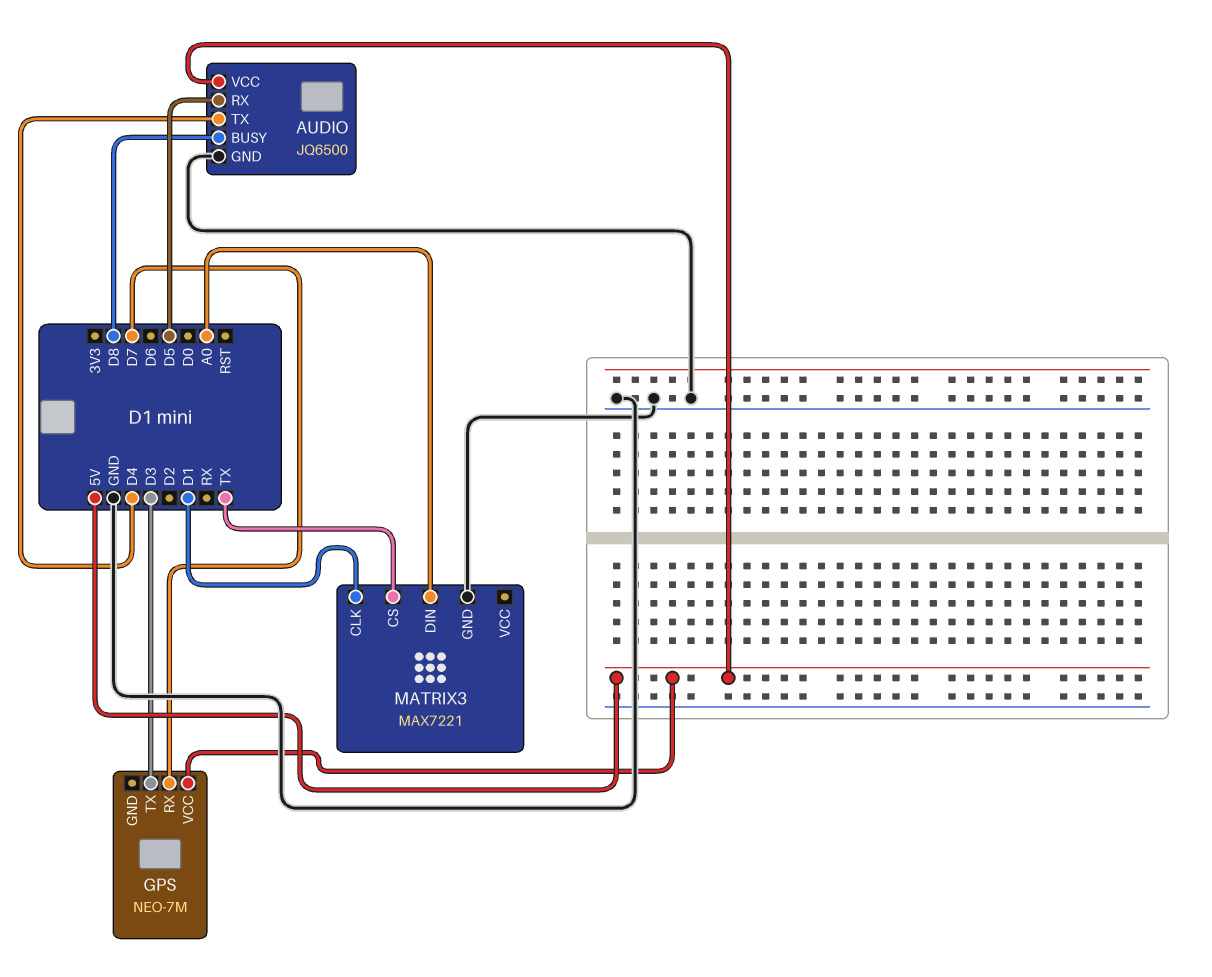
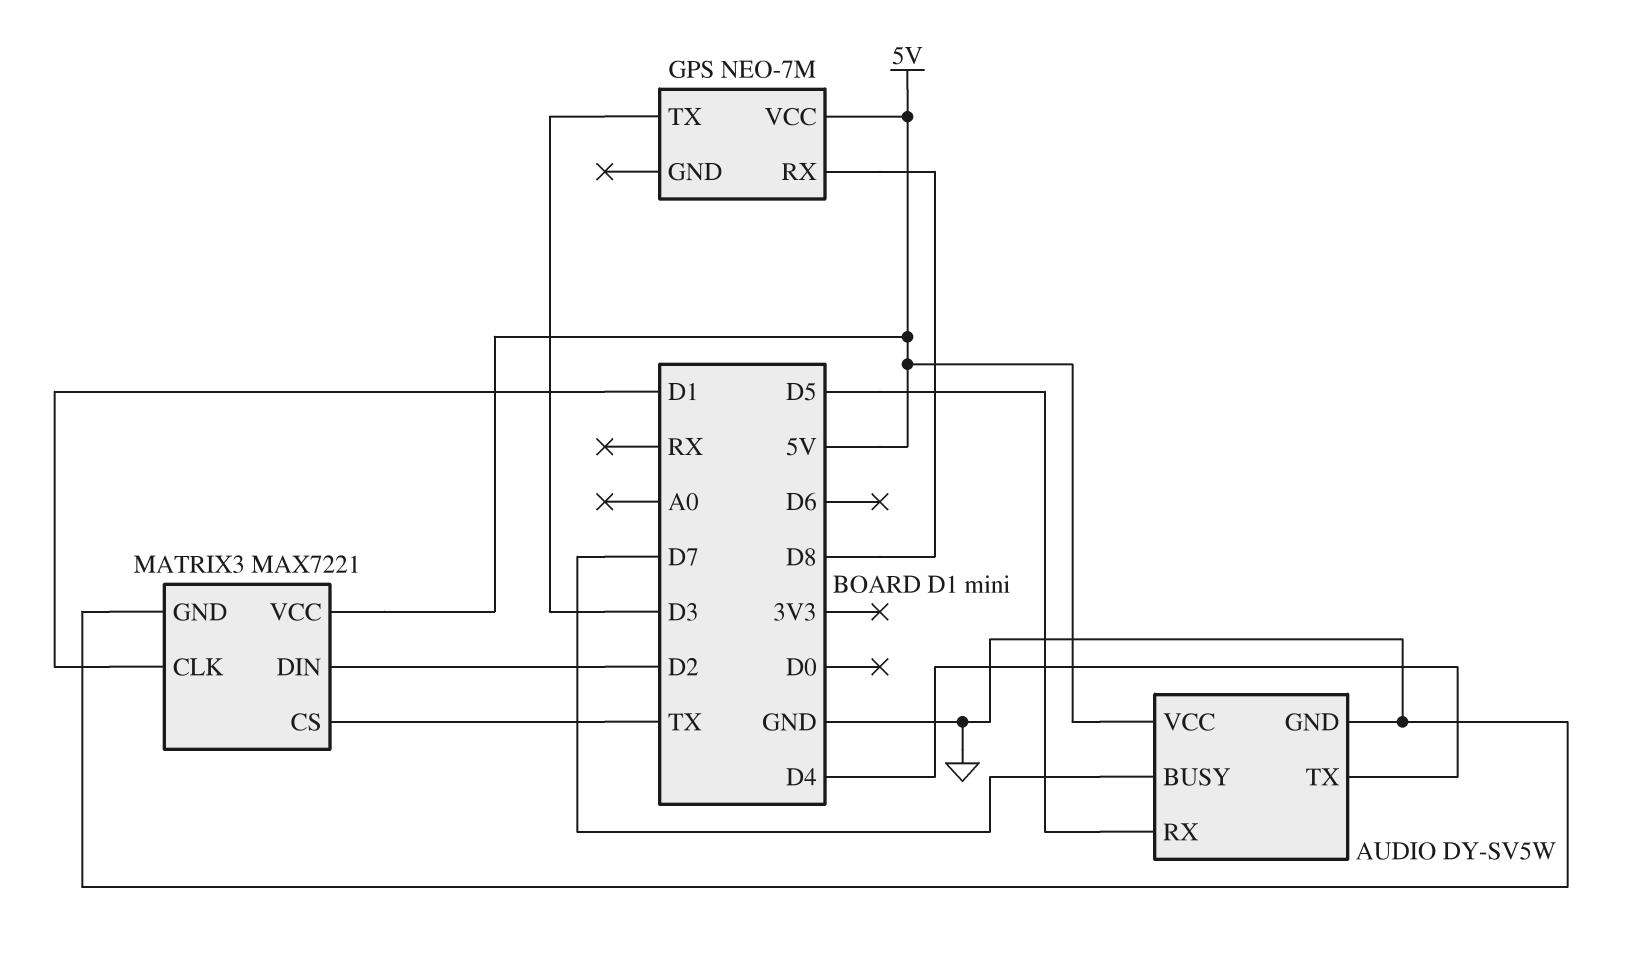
AUDIO: JQ6500 -> DY-SV5W
AUDIO pin BUSY: D8 -> D7
GPS pin RX: D7 -> D8
MATRIX3 pin DIN: A0 -> D2
MATRIX3 pin VCC: none -> 5V

